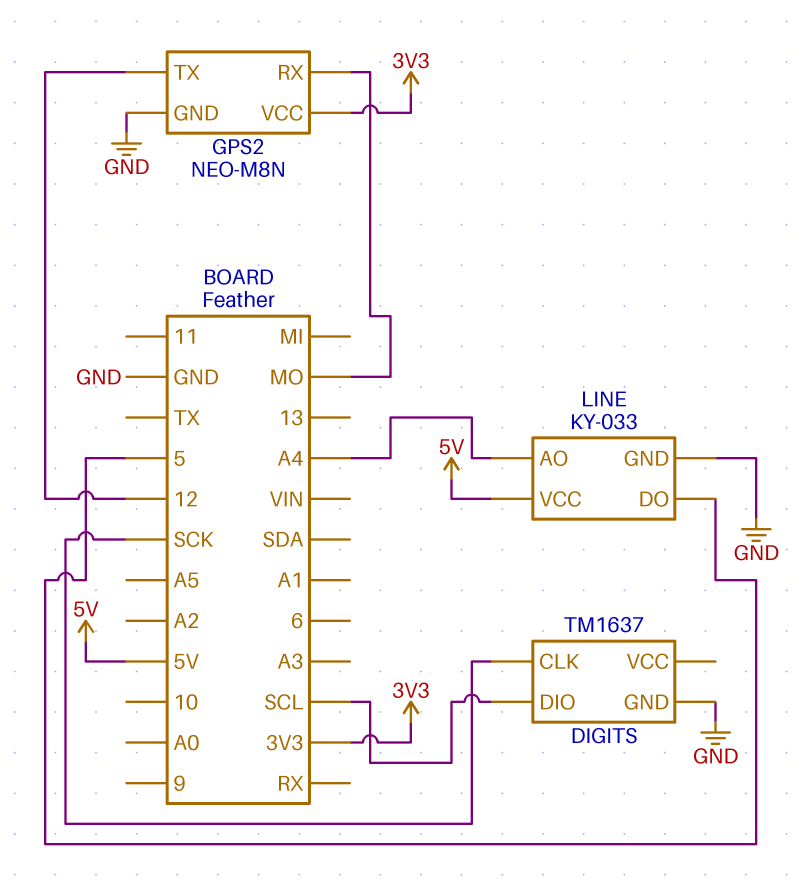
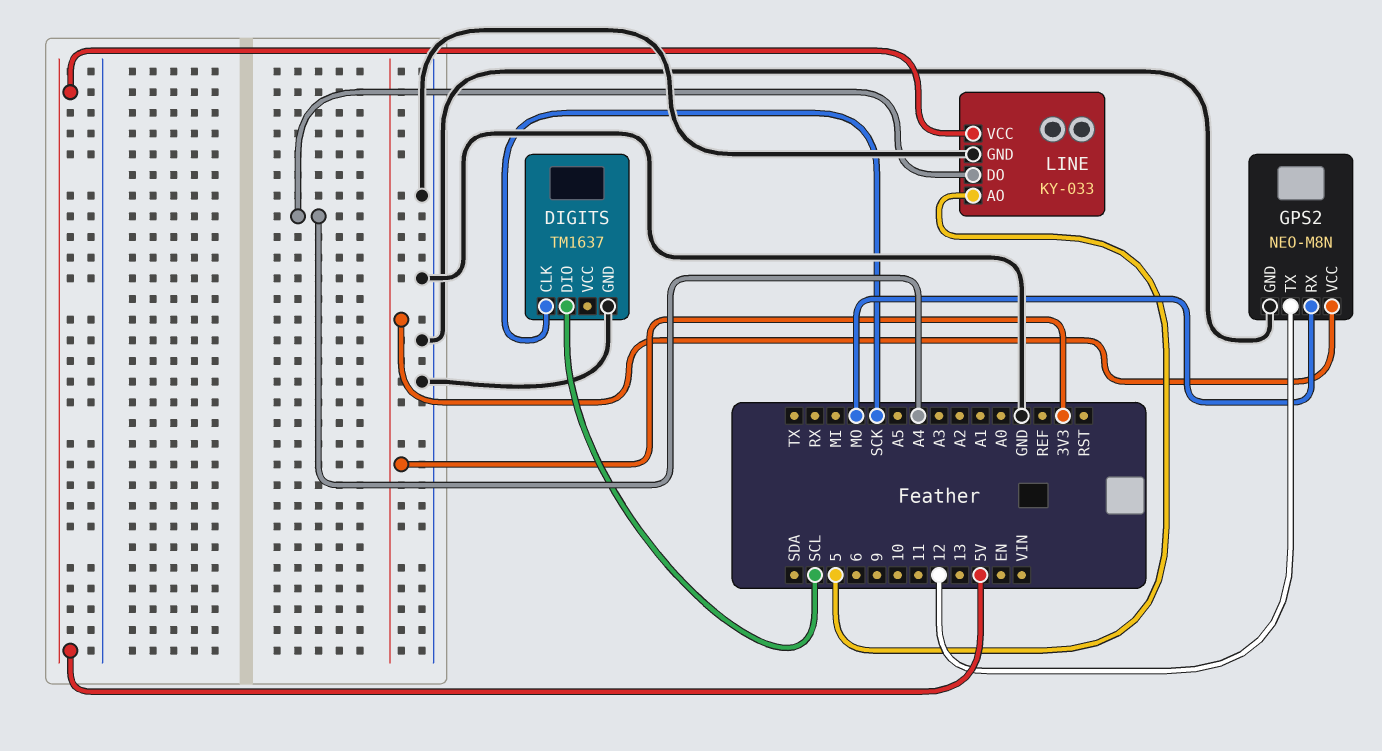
LINE pin AO: A4 -> 5
LINE pin DO: 5 -> A4

